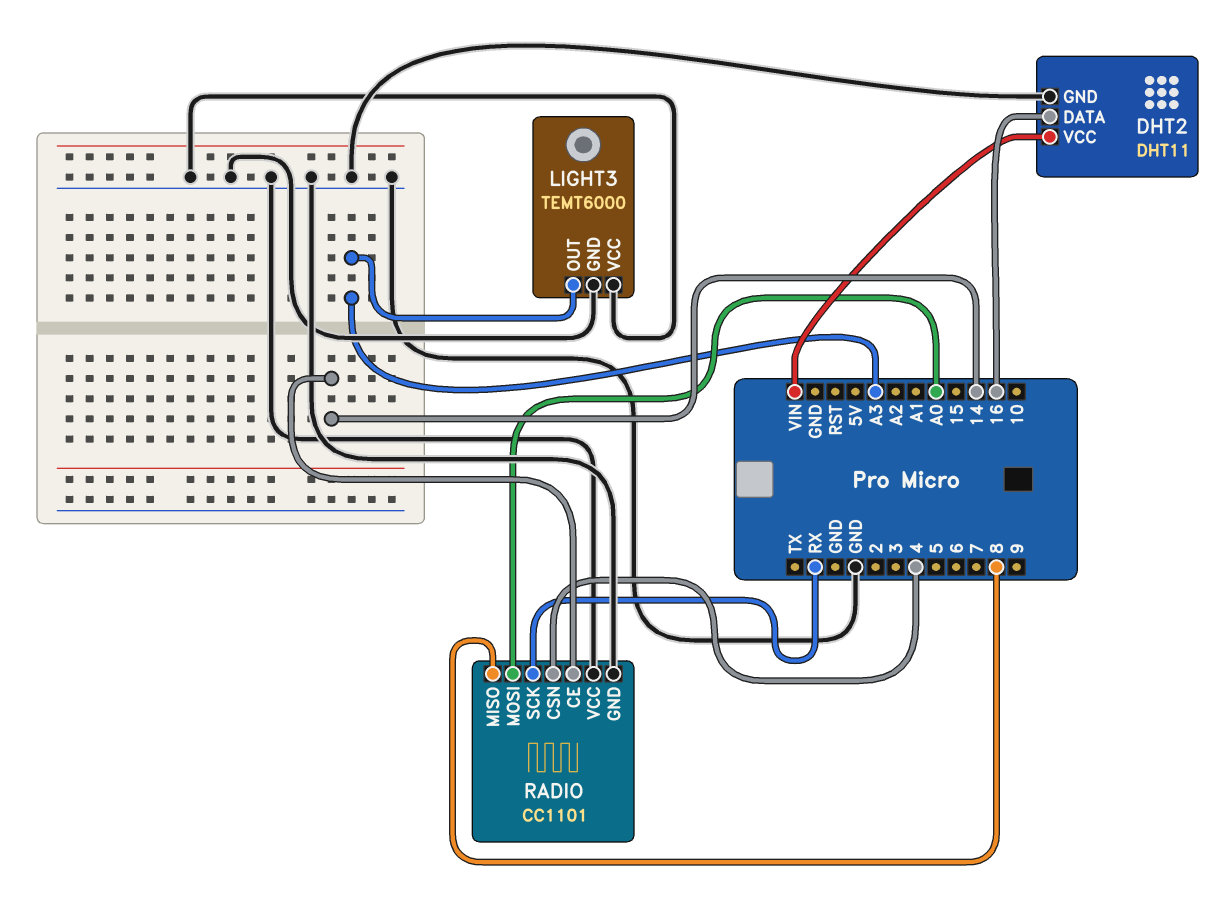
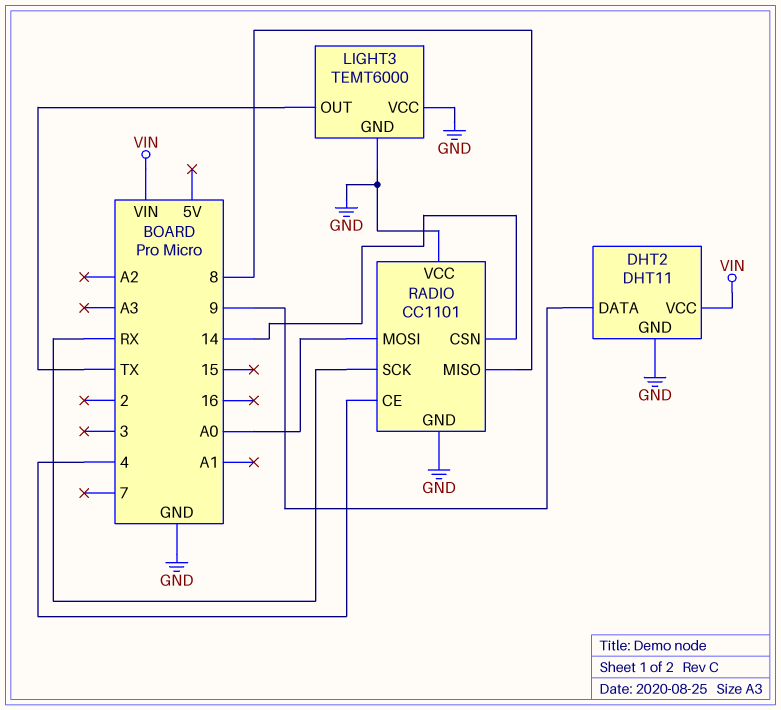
DHT2 pin DATA: 16 -> 9
LIGHT3 pin OUT: A3 -> TX
RADIO pin CE: 14 -> 4
RADIO pin CSN: 4 -> 14

